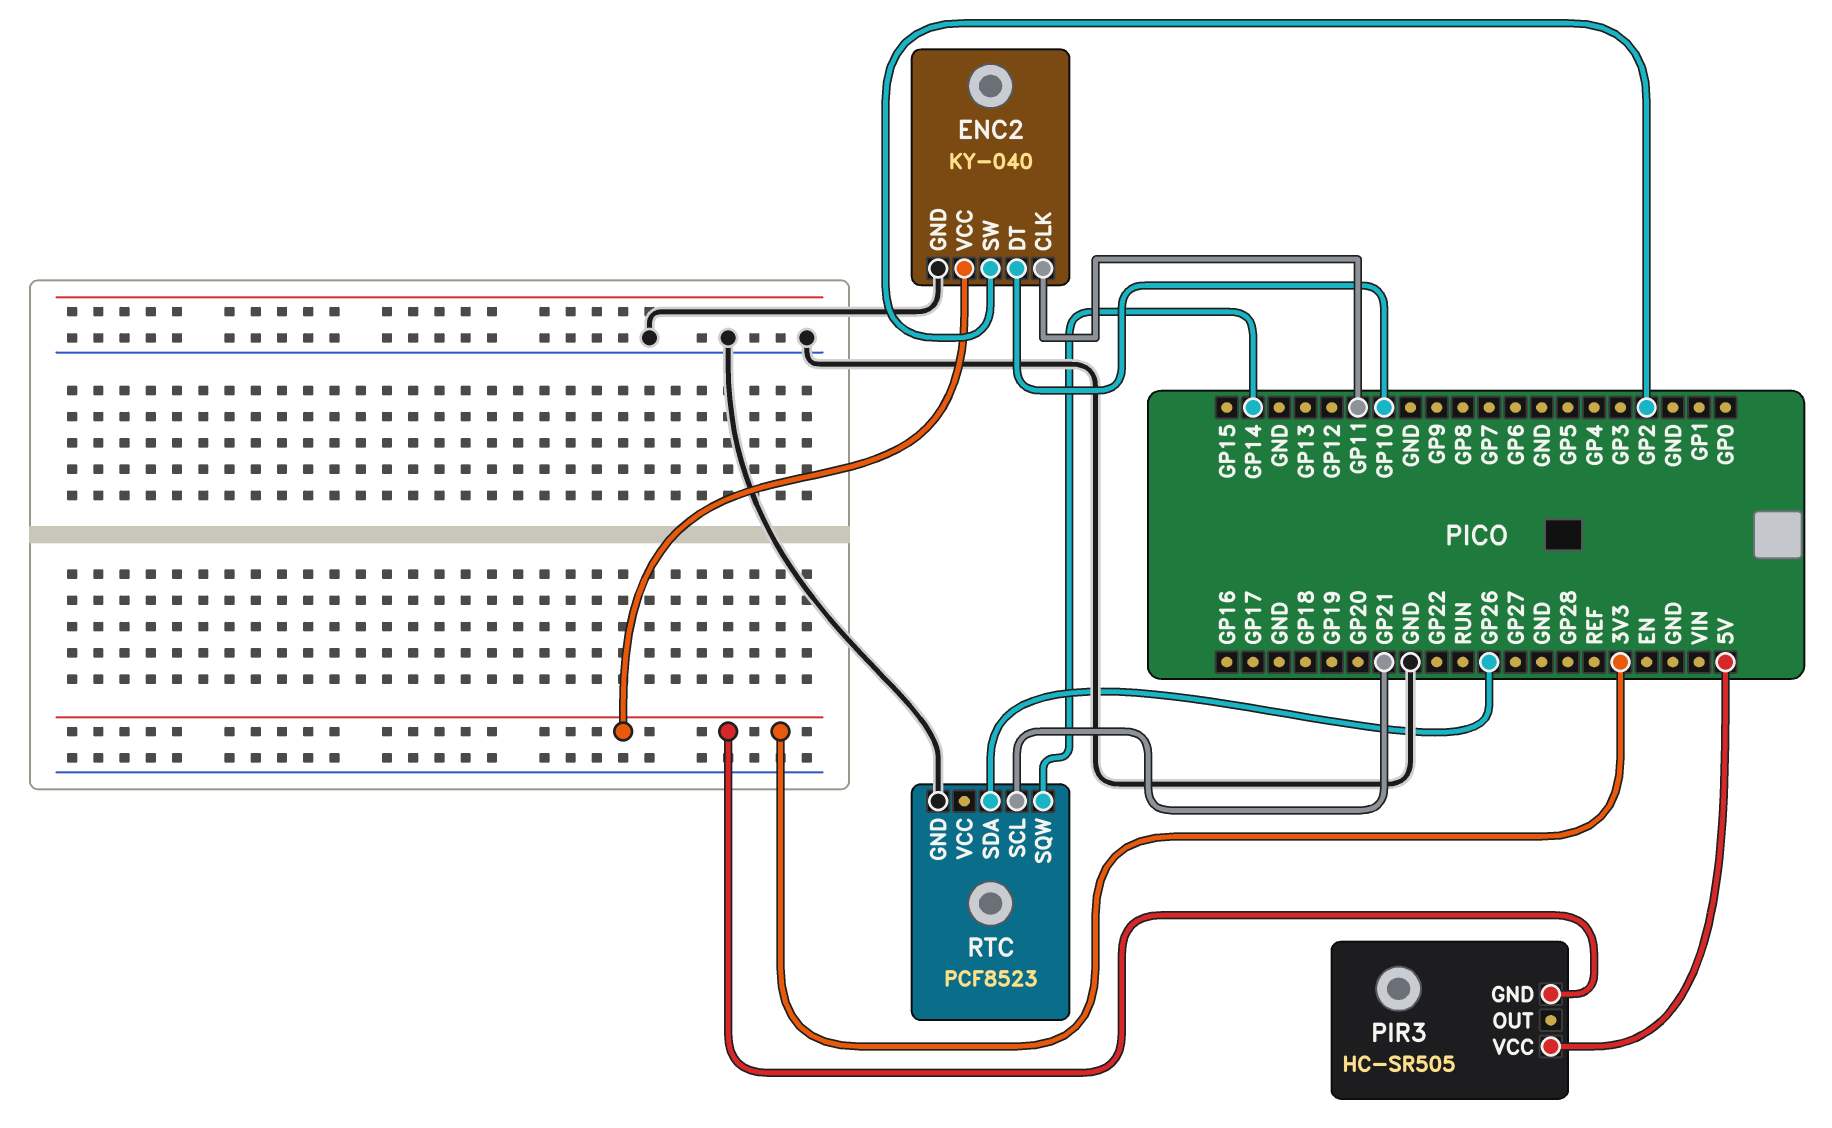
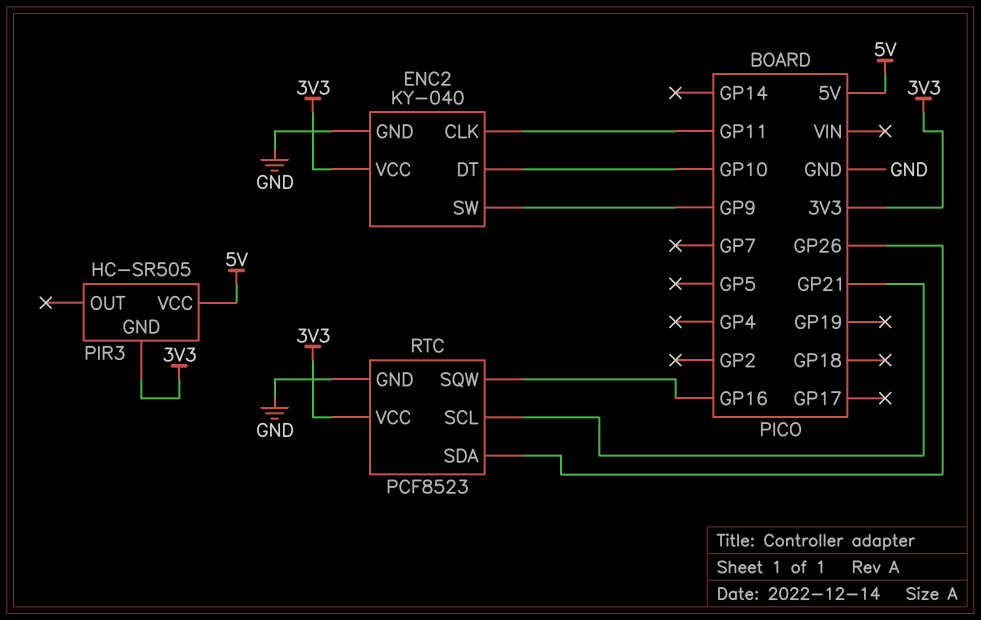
ENC2 pin SW: GP2 -> GP9
RTC pin SQW: GP14 -> GP16
RTC pin VCC: none -> 3V3

